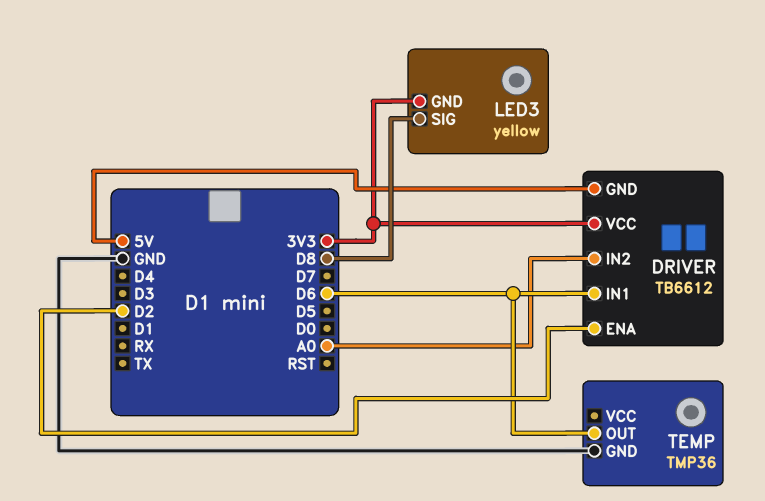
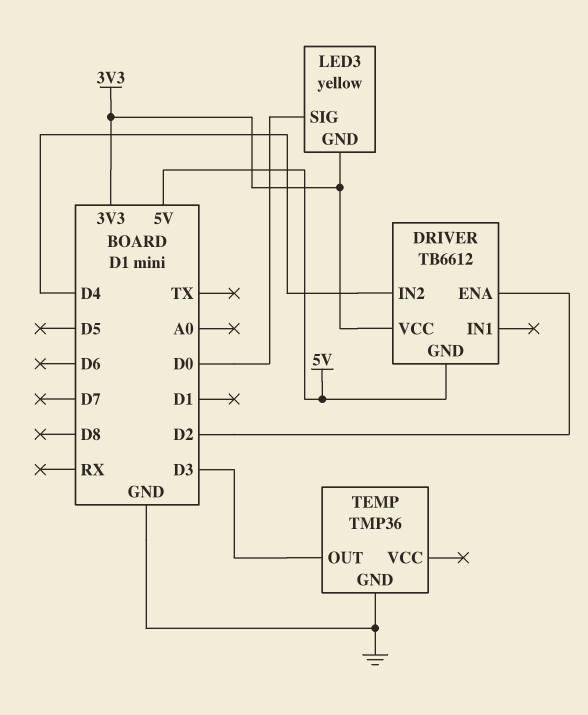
DRIVER pin IN1: D6 -> none
DRIVER pin IN2: A0 -> D4
LED3 pin SIG: D8 -> D0
TEMP pin OUT: D6 -> D3

